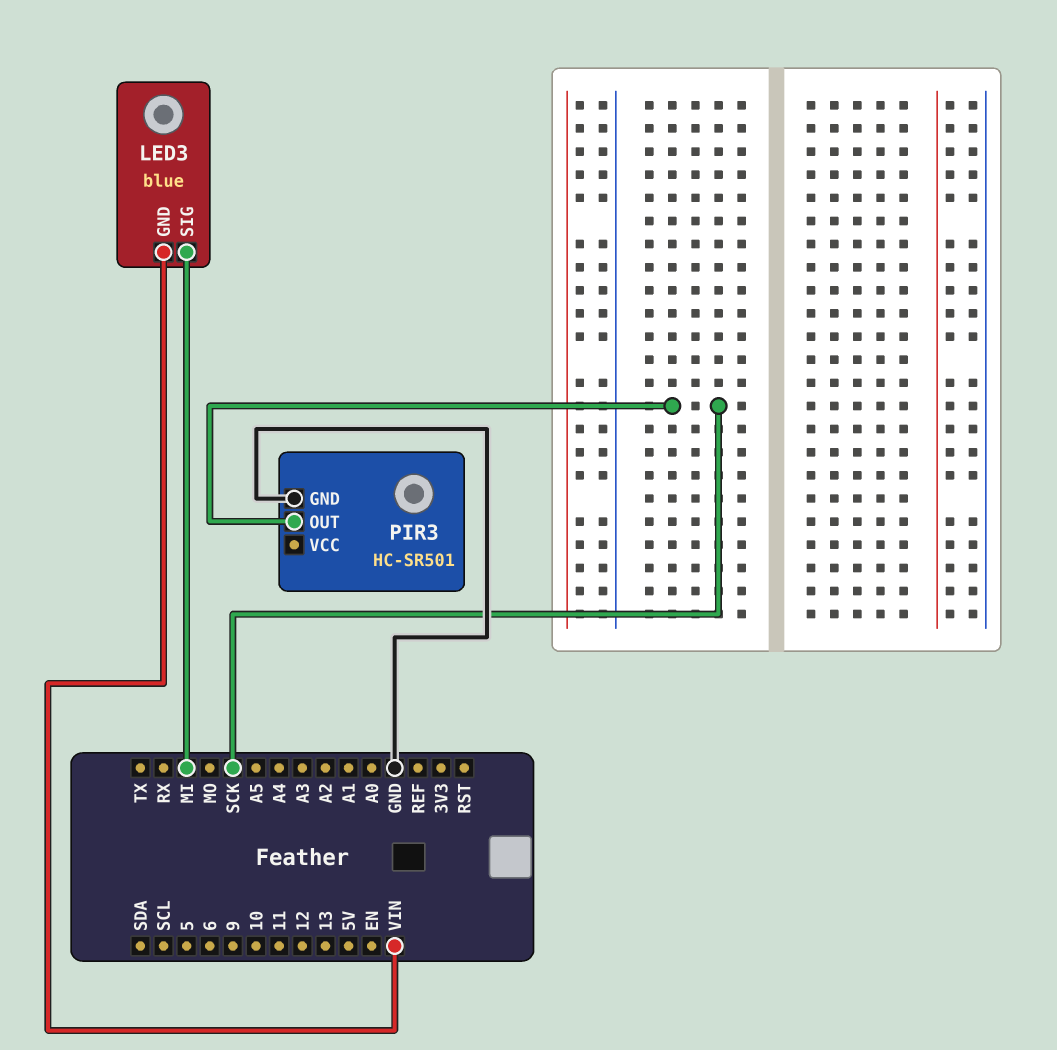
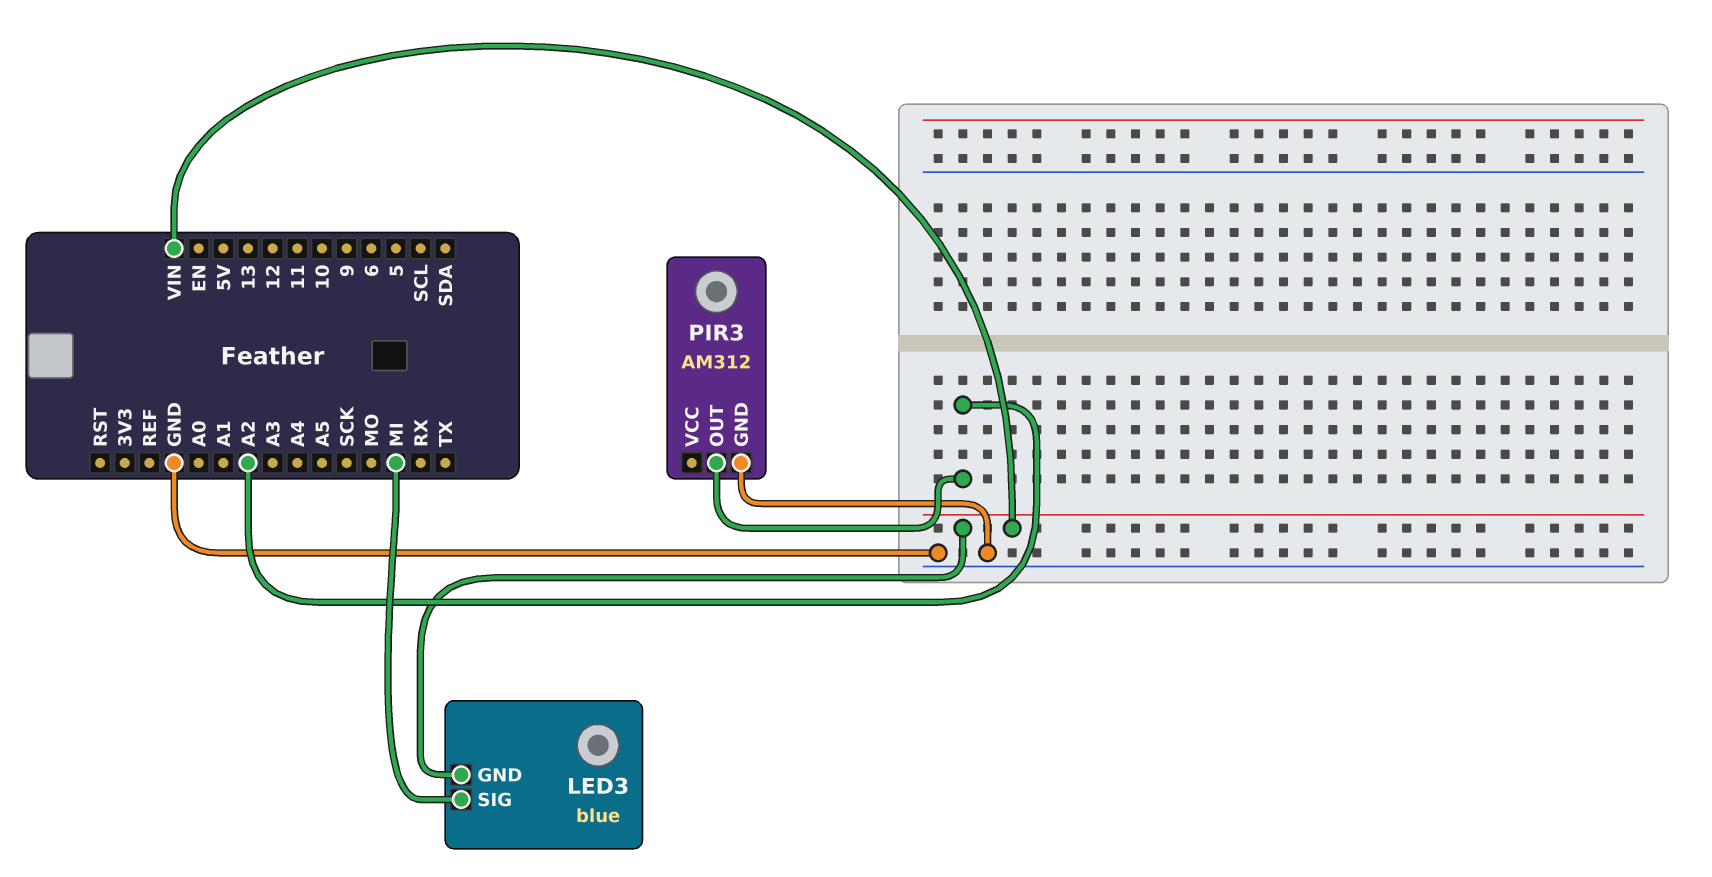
PIR3: HC-SR501 -> AM312
PIR3 pin OUT: SCK -> A2

